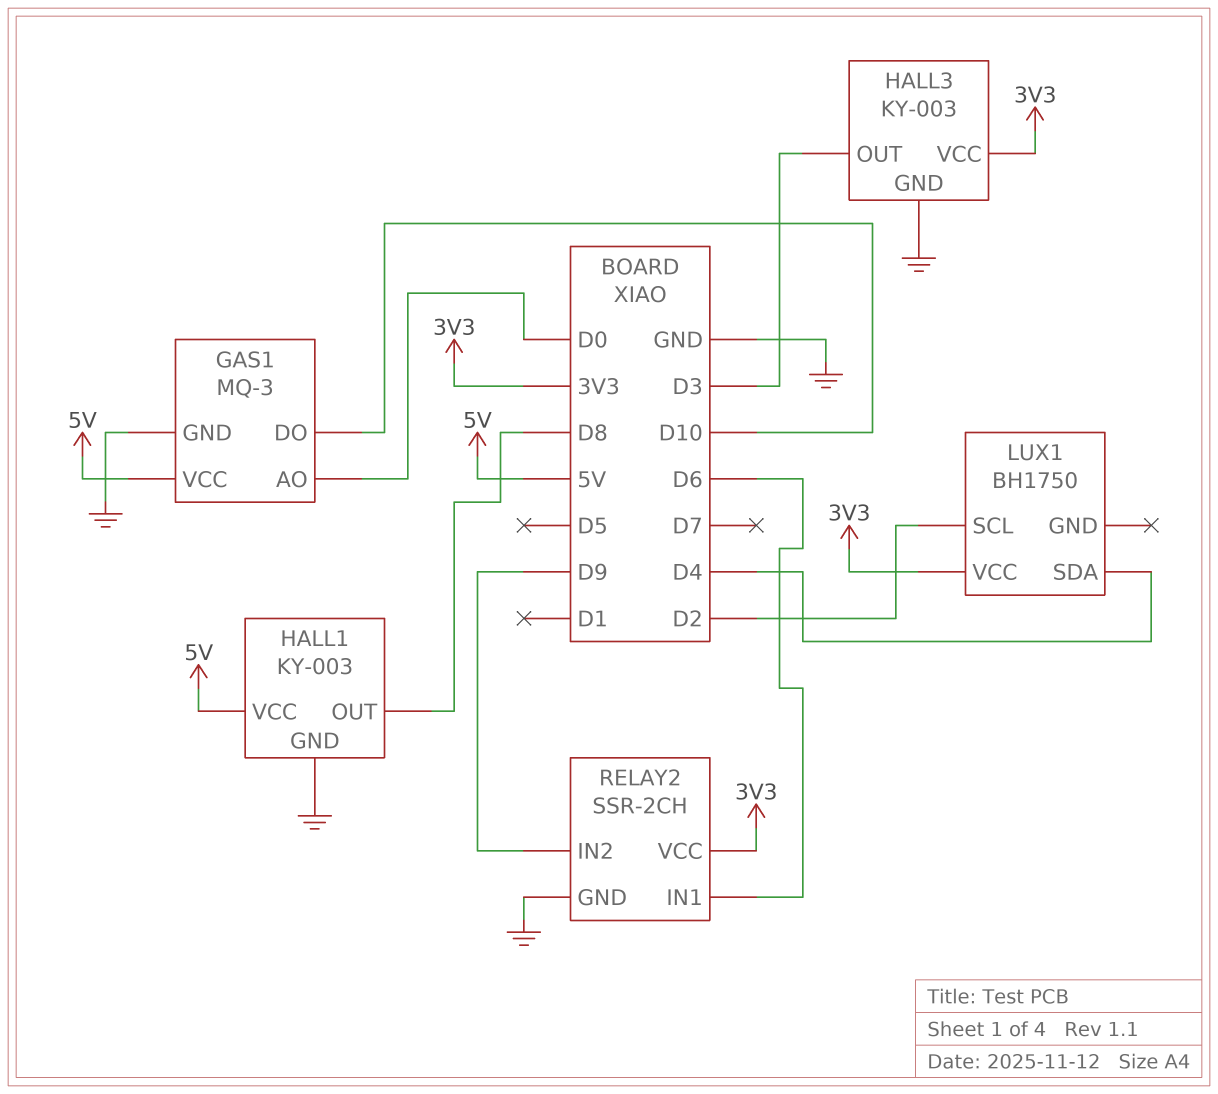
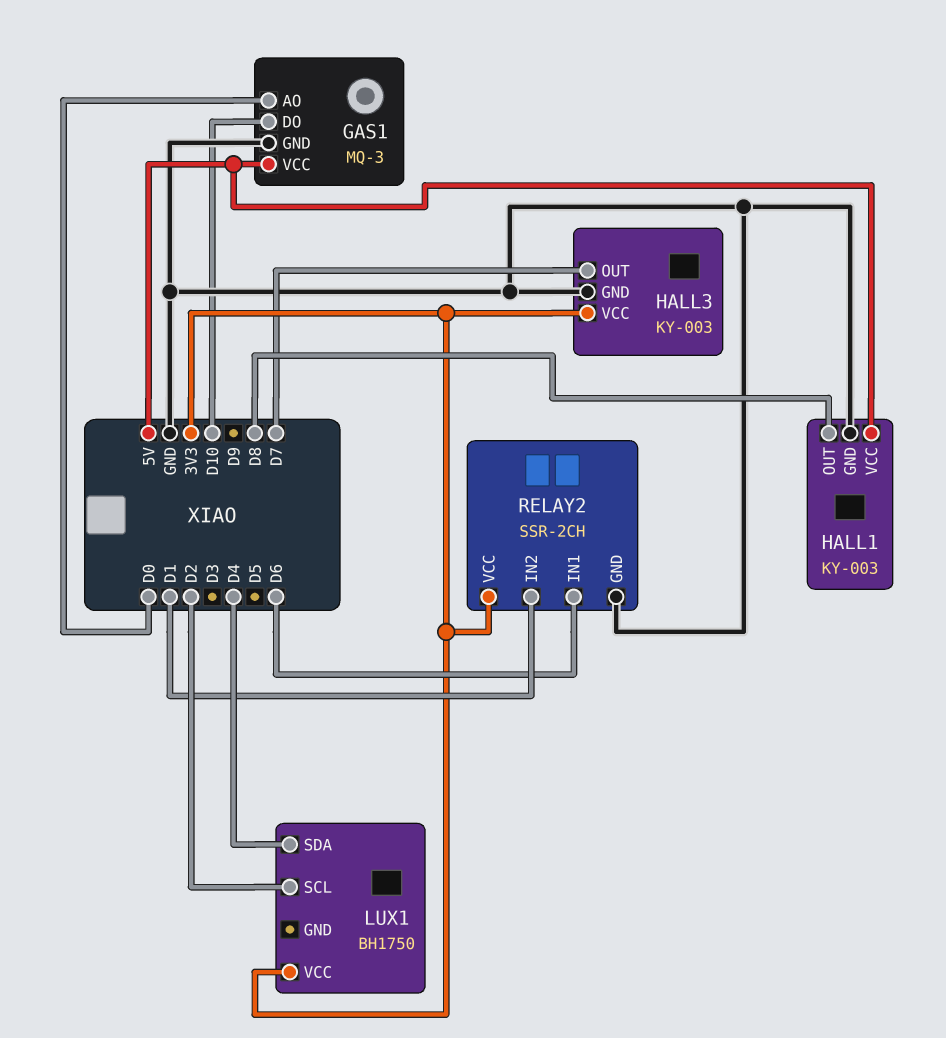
HALL3 pin OUT: D3 -> D7
RELAY2 pin IN2: D9 -> D1

